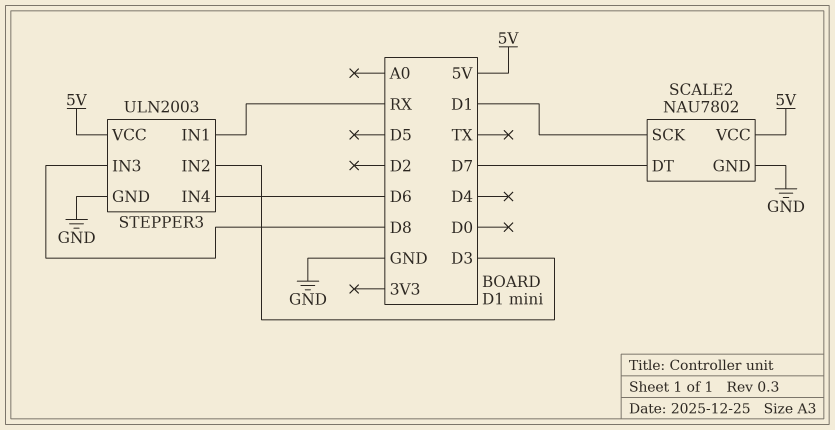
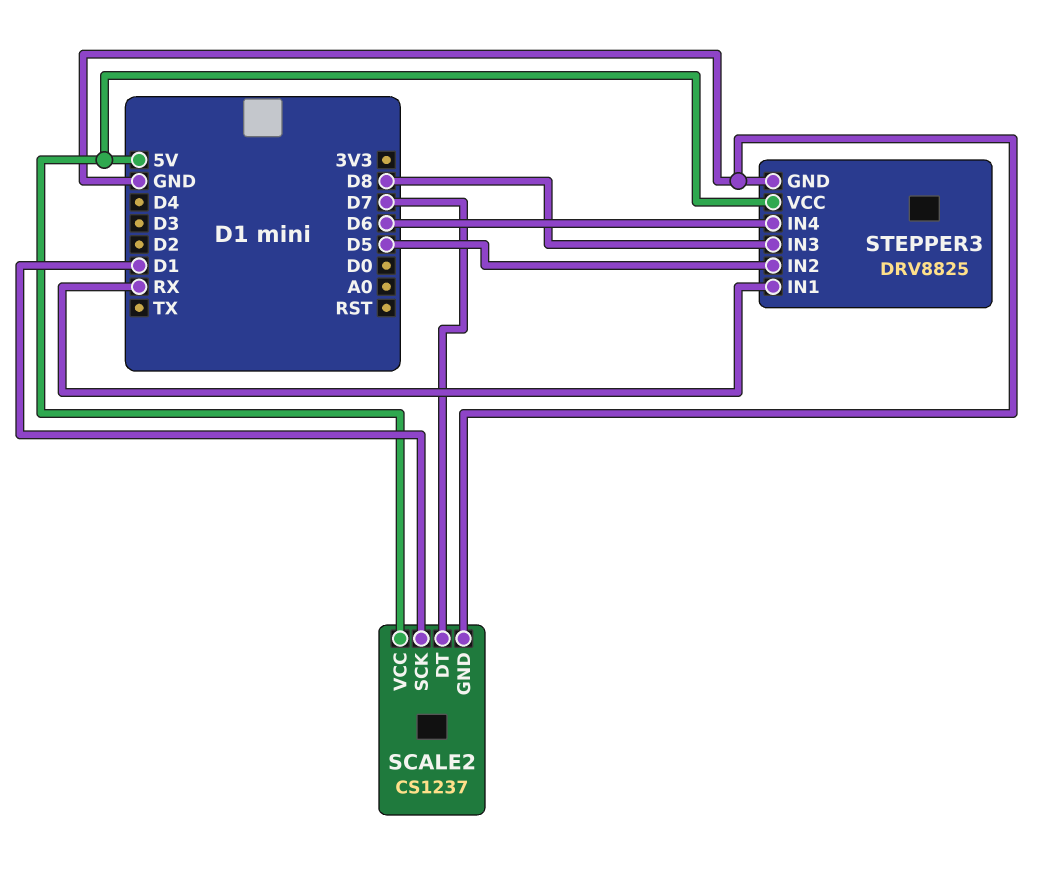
SCALE2: NAU7802 -> CS1237
STEPPER3: ULN2003 -> DRV8825
STEPPER3 pin IN2: D3 -> D5

